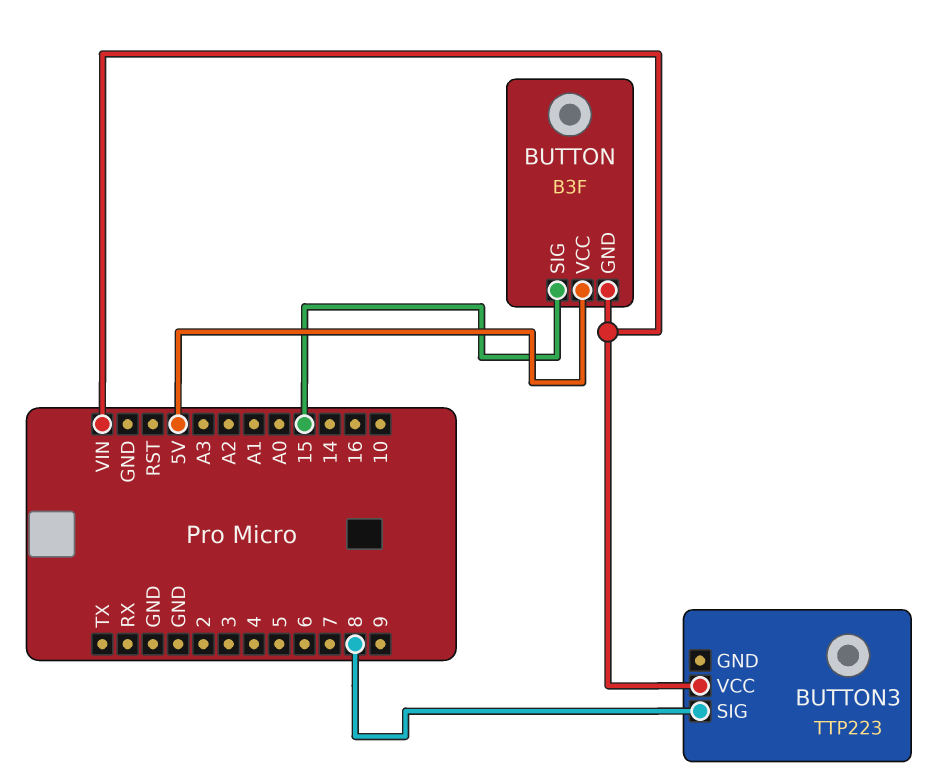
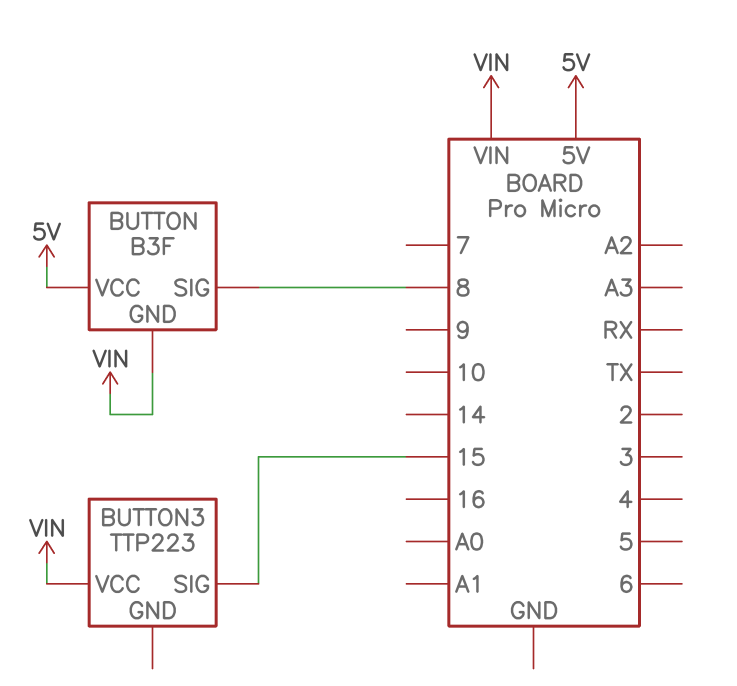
BUTTON pin SIG: 15 -> 8
BUTTON3 pin SIG: 8 -> 15

